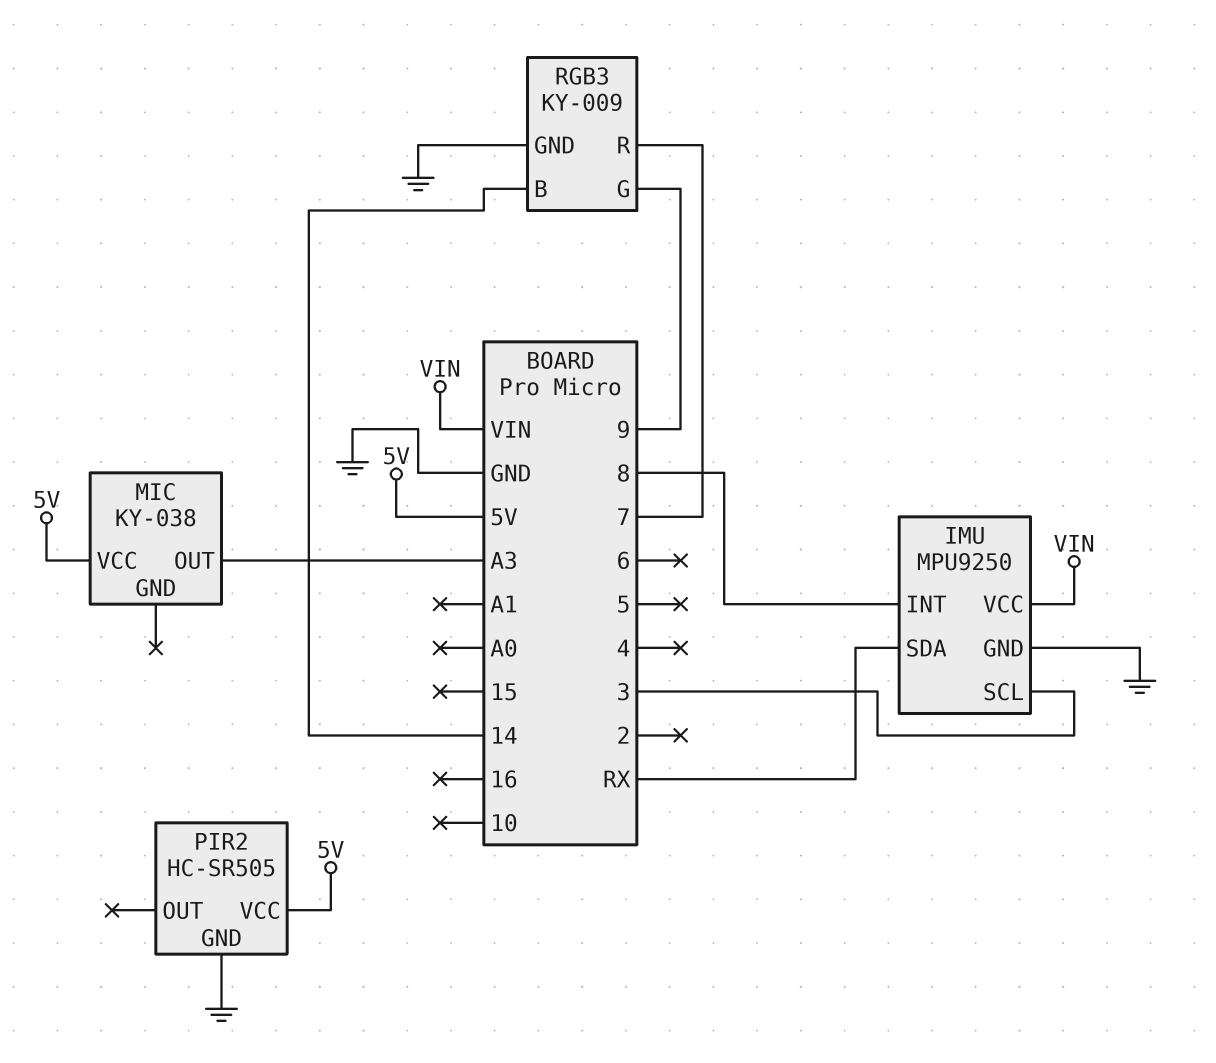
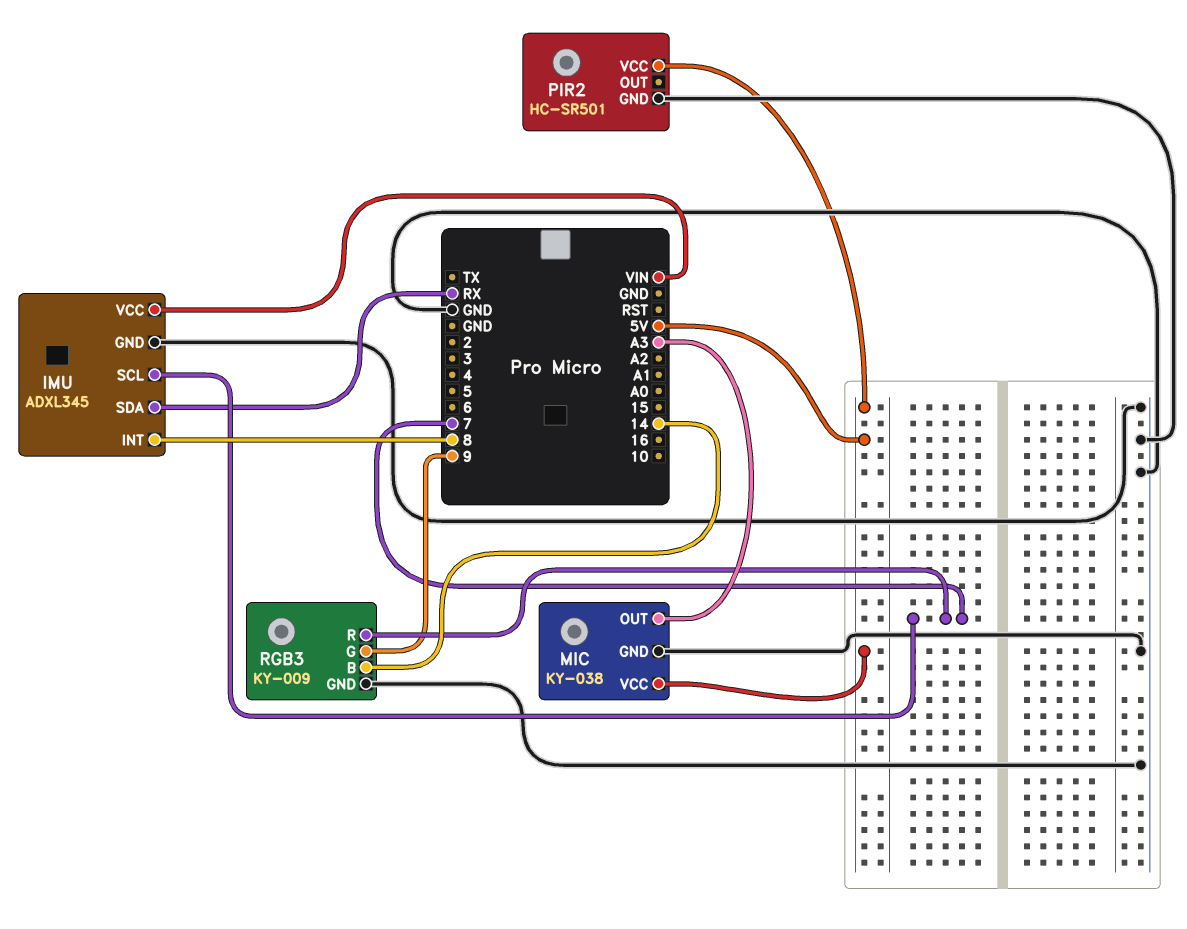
IMU: MPU9250 -> ADXL345
IMU pin SCL: 3 -> 7
MIC pin GND: none -> GND
PIR2: HC-SR505 -> HC-SR501

